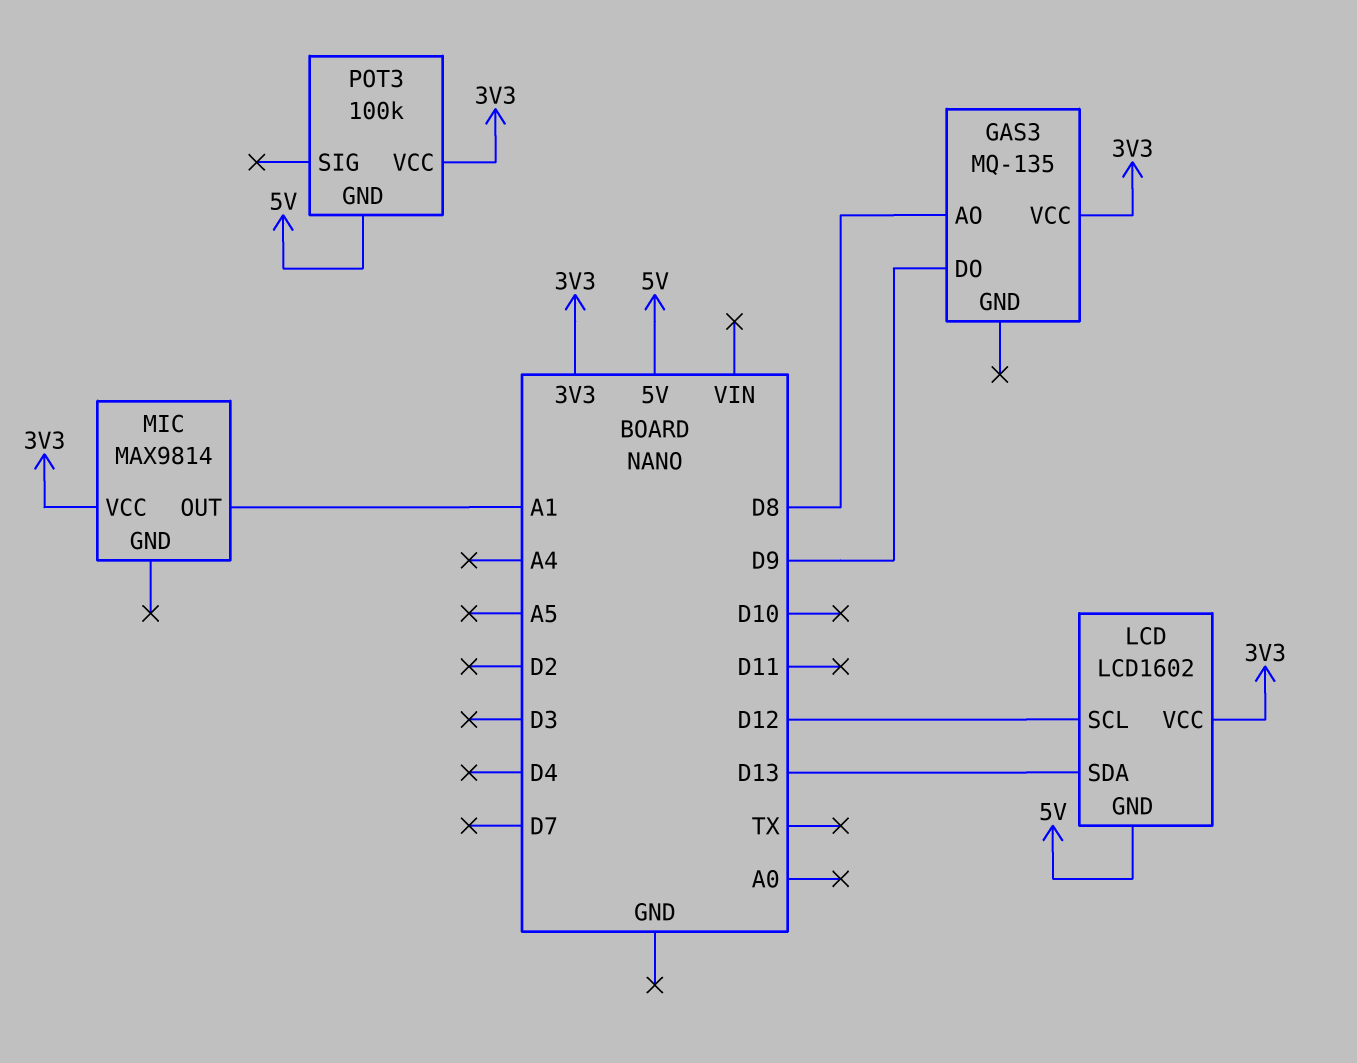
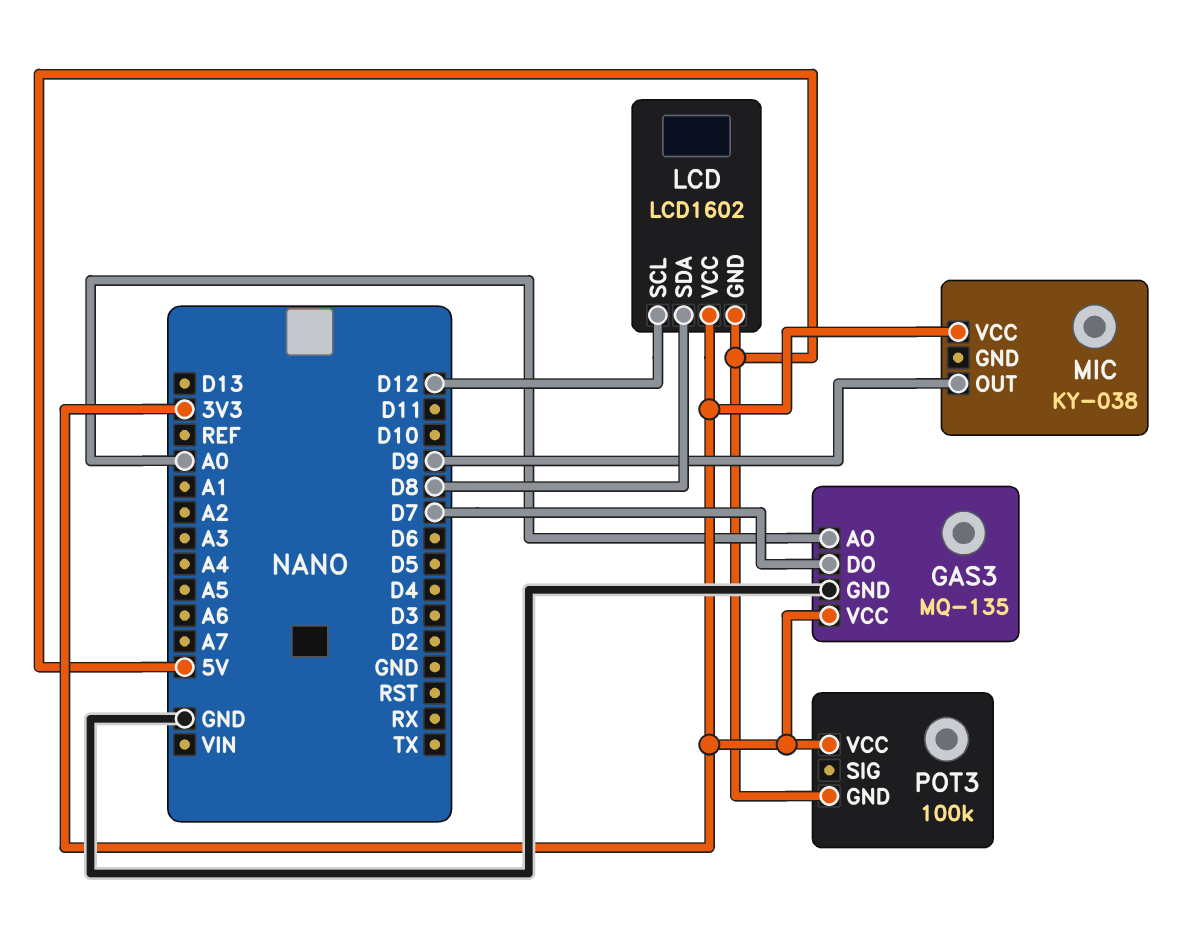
GAS3 pin AO: D8 -> A0
GAS3 pin DO: D9 -> D7
GAS3 pin GND: none -> GND
LCD pin SDA: D13 -> D8
MIC: MAX9814 -> KY-038
MIC pin OUT: A1 -> D9

